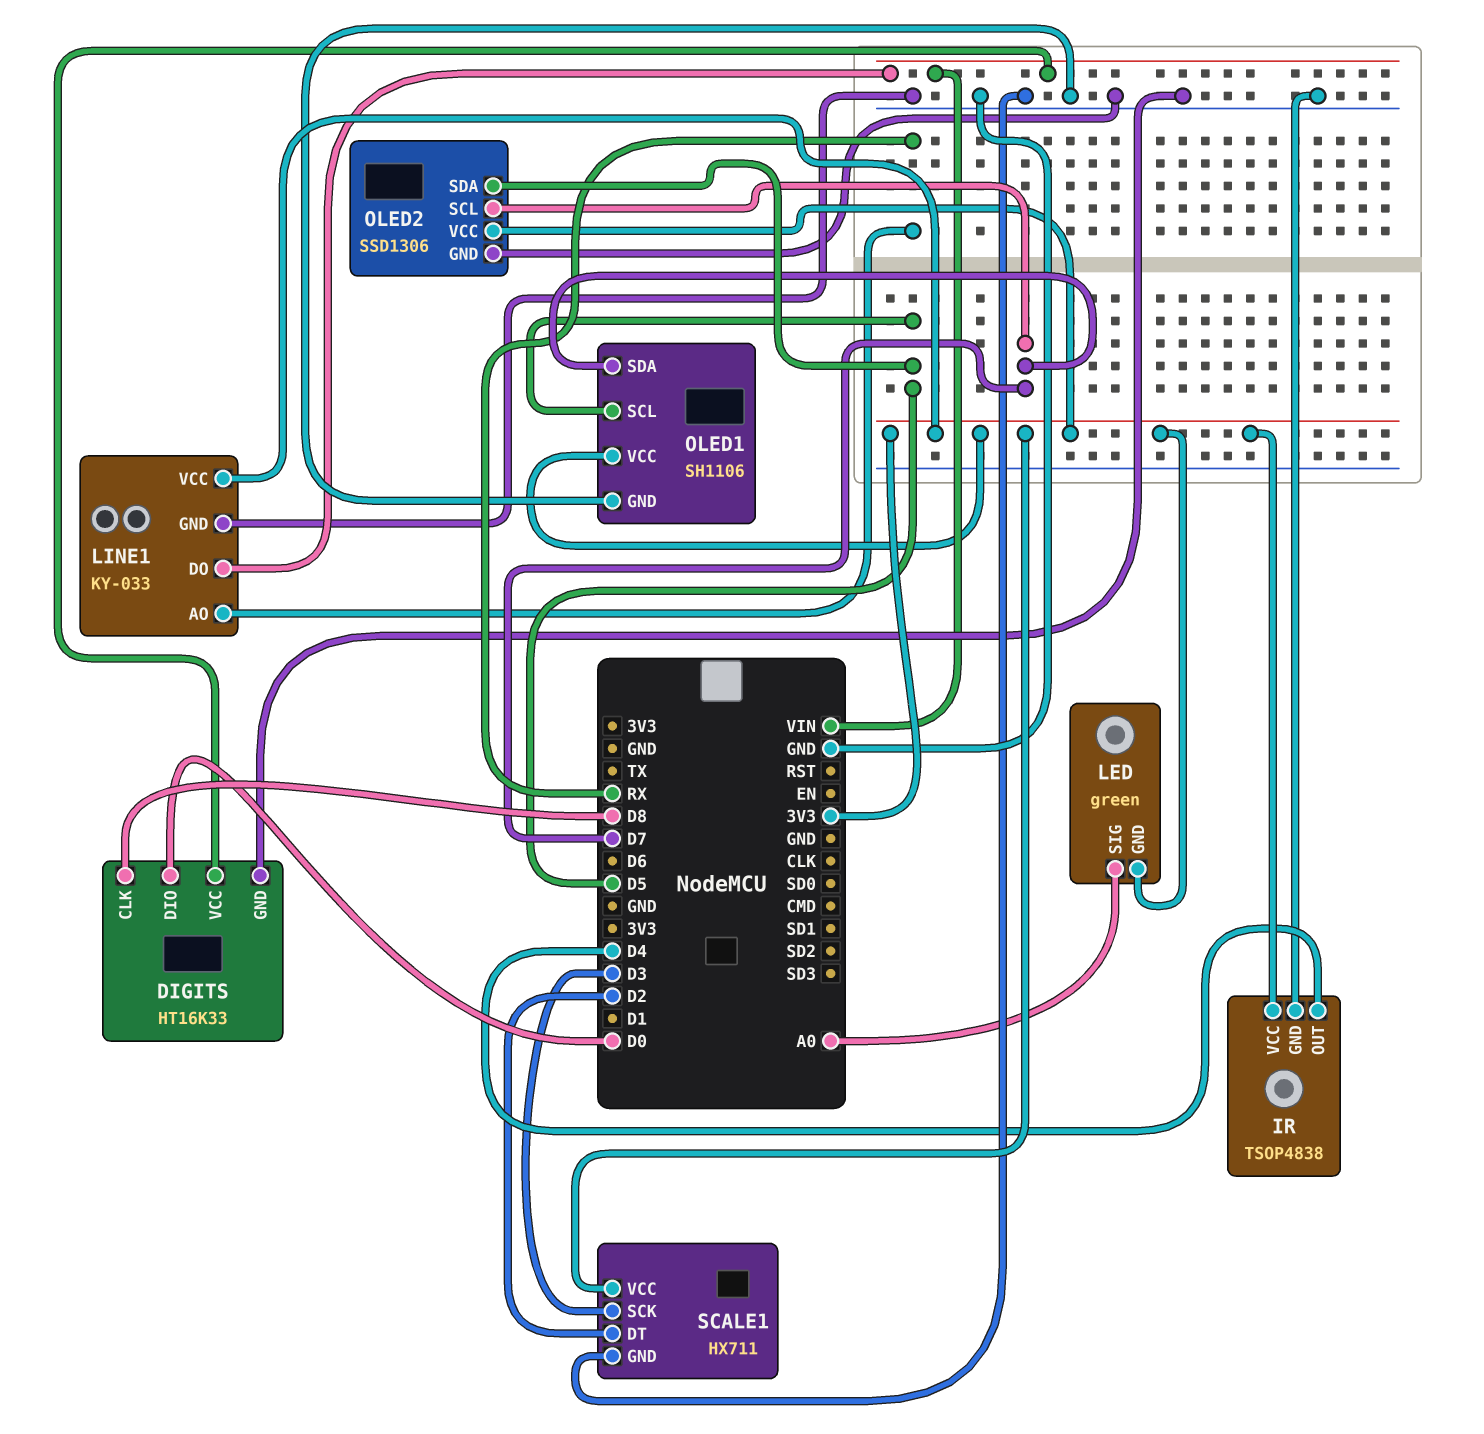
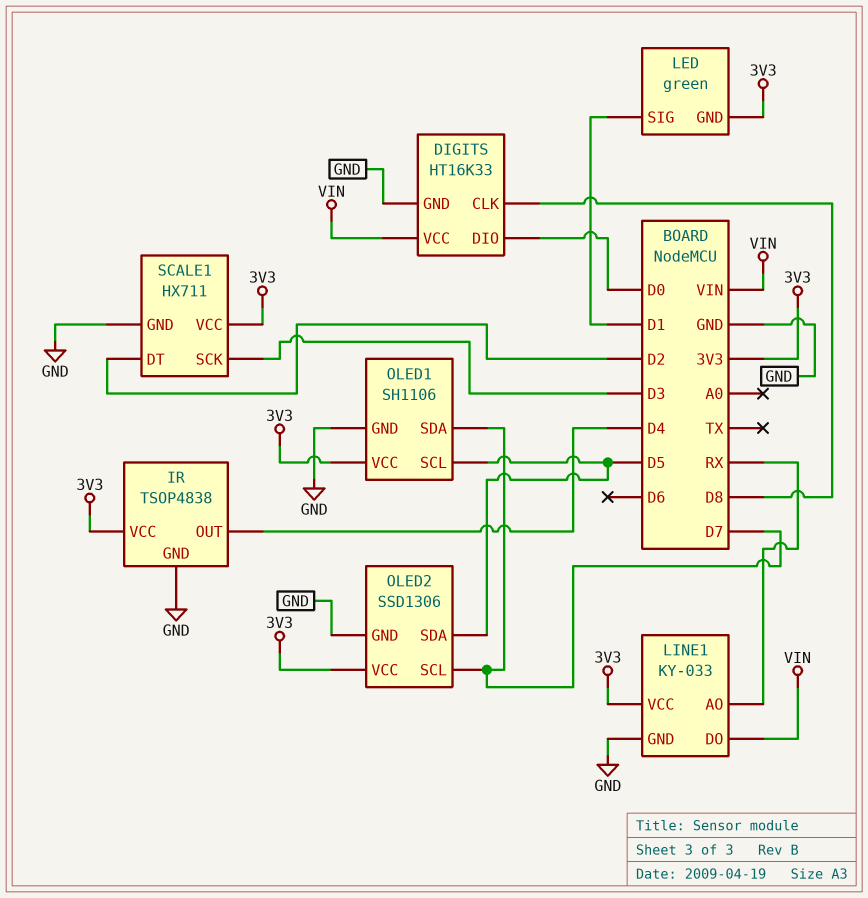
LED pin SIG: A0 -> D1

